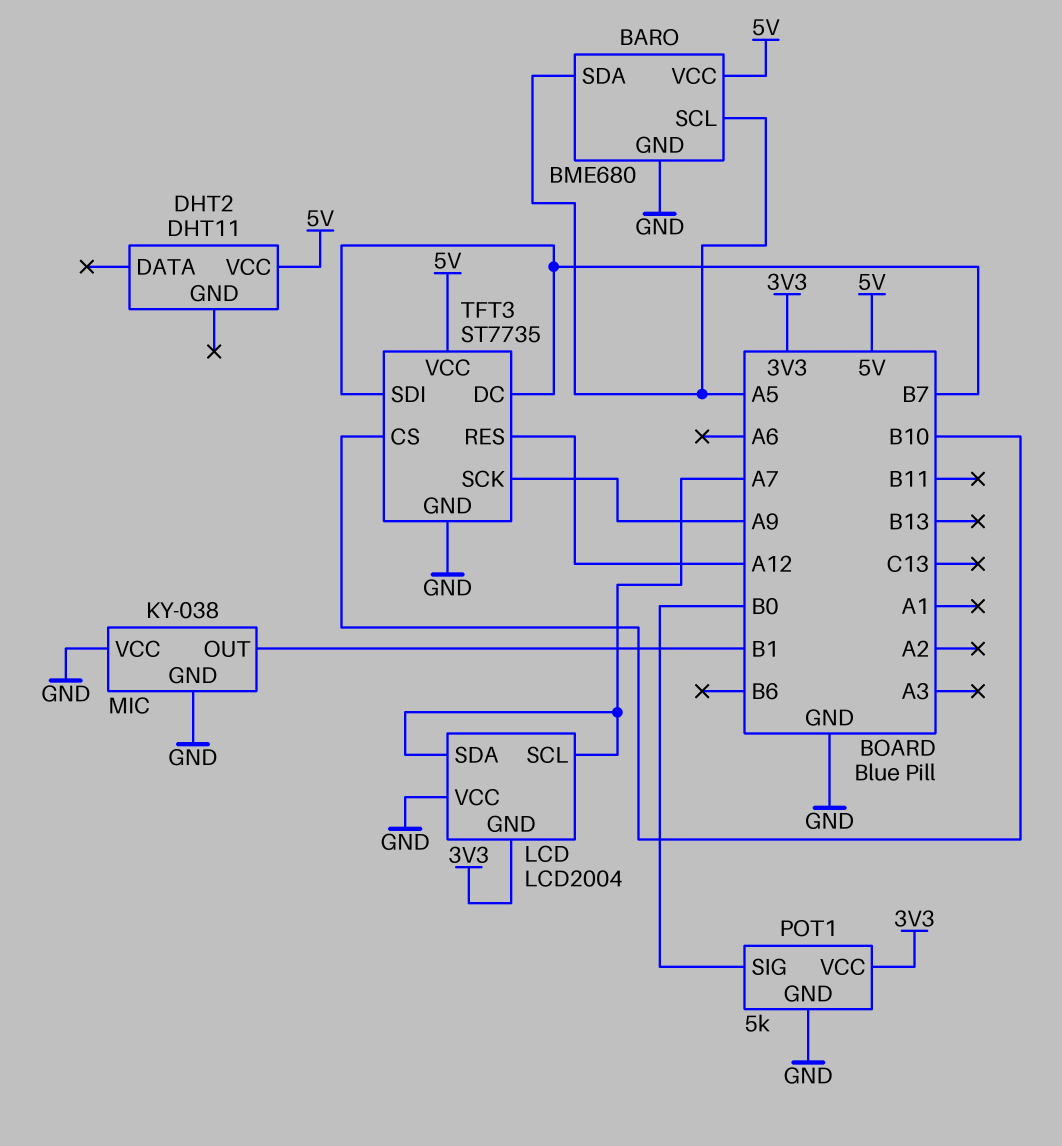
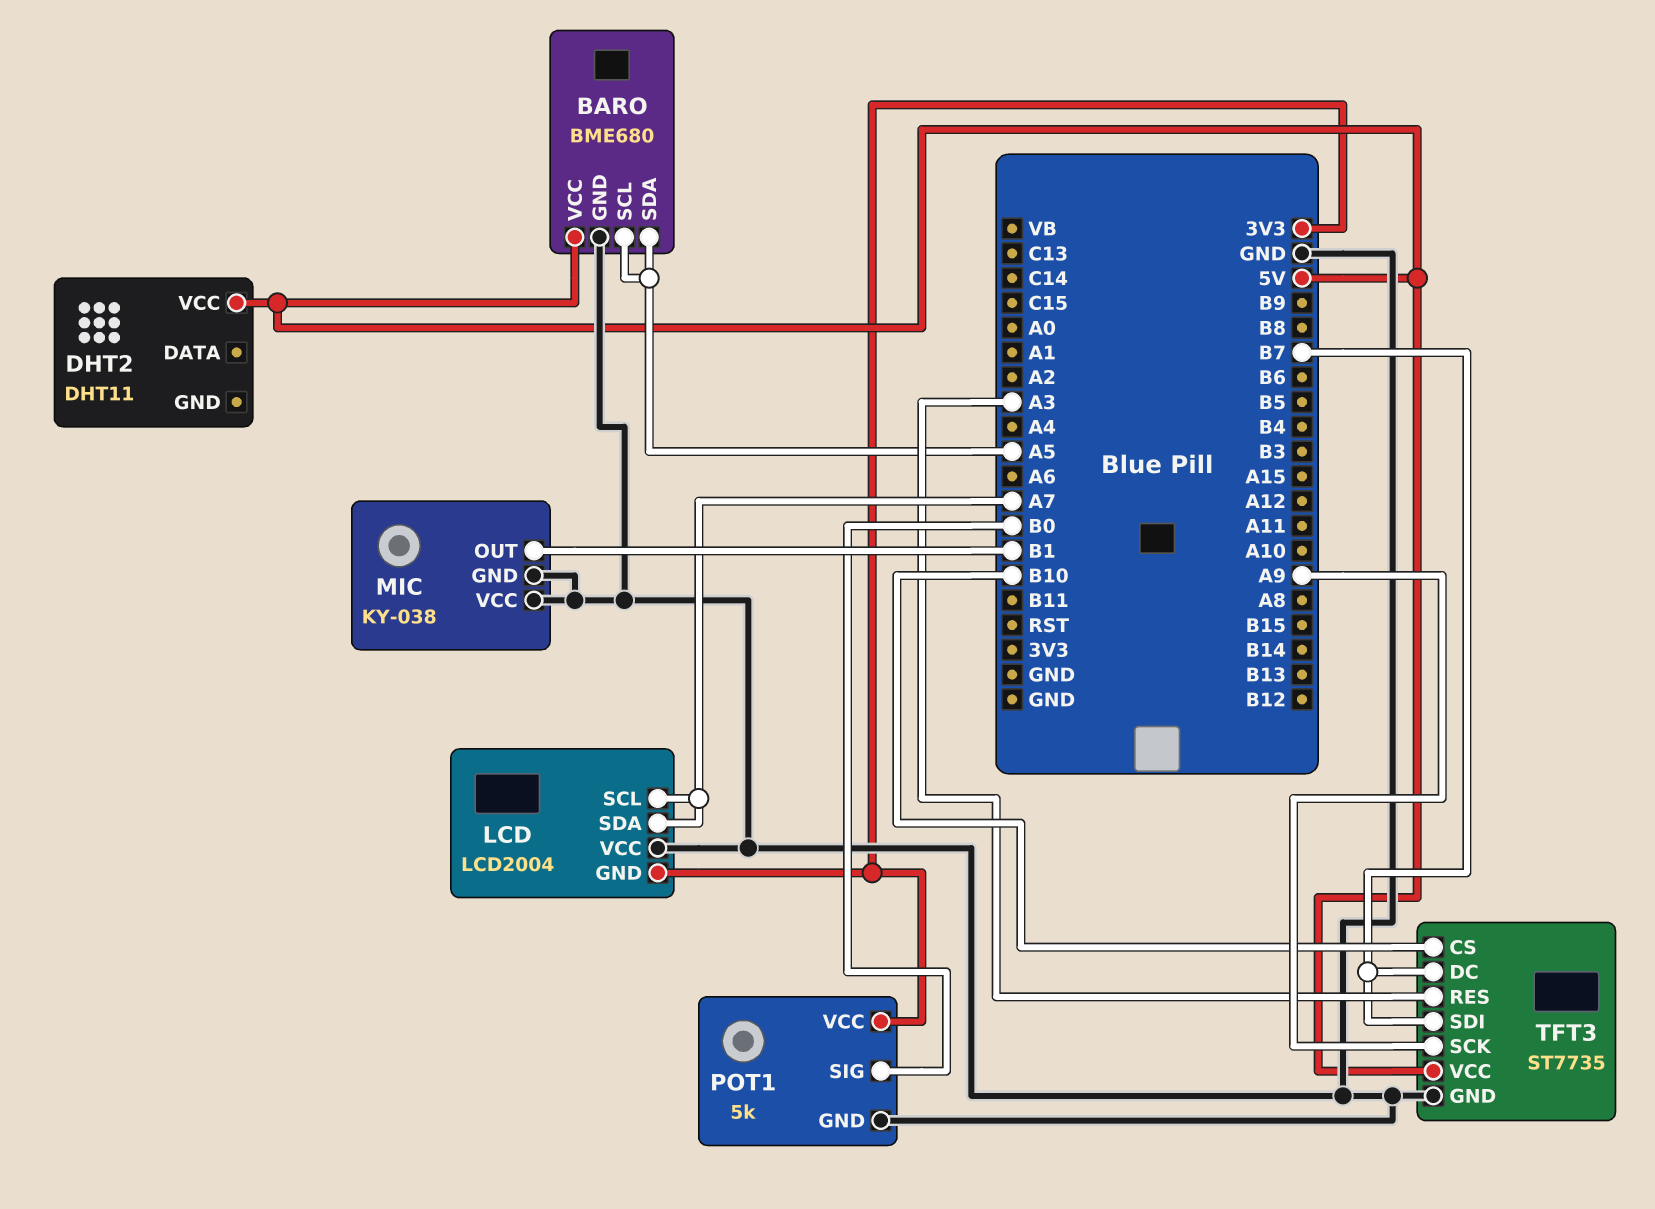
TFT3 pin RES: A12 -> A3

